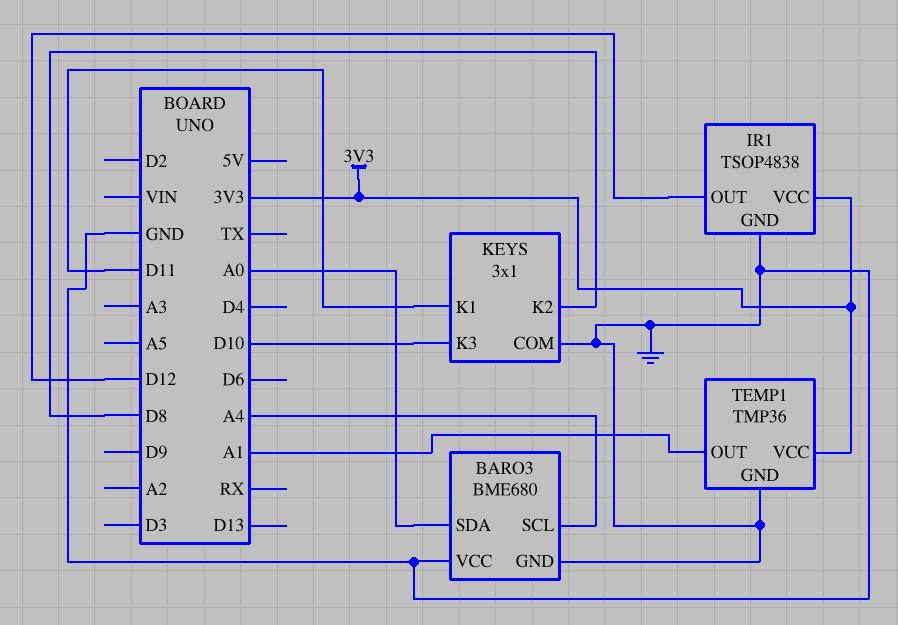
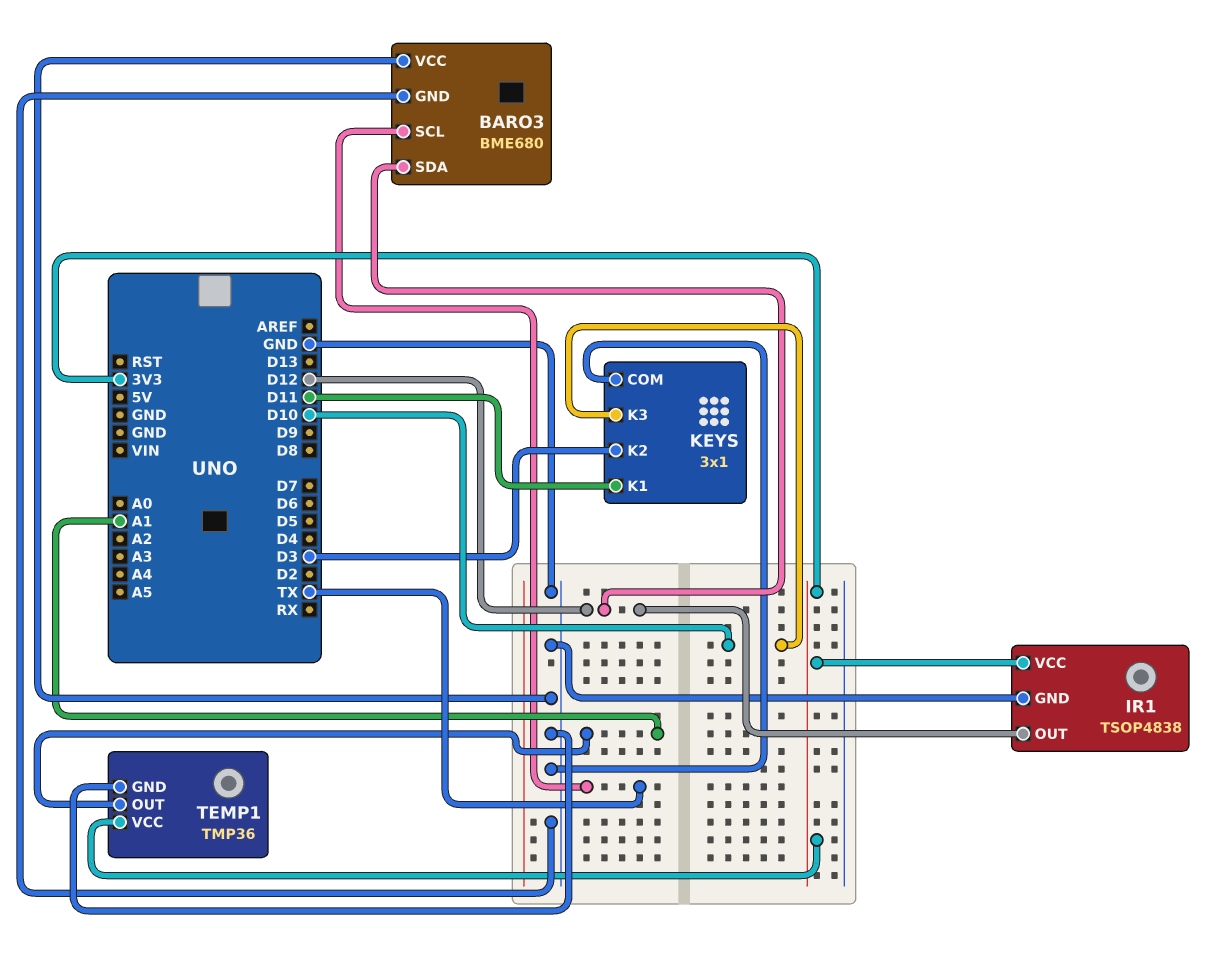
BARO3 pin SCL: A4 -> TX
BARO3 pin SDA: A0 -> D12
KEYS pin K2: D8 -> D3

